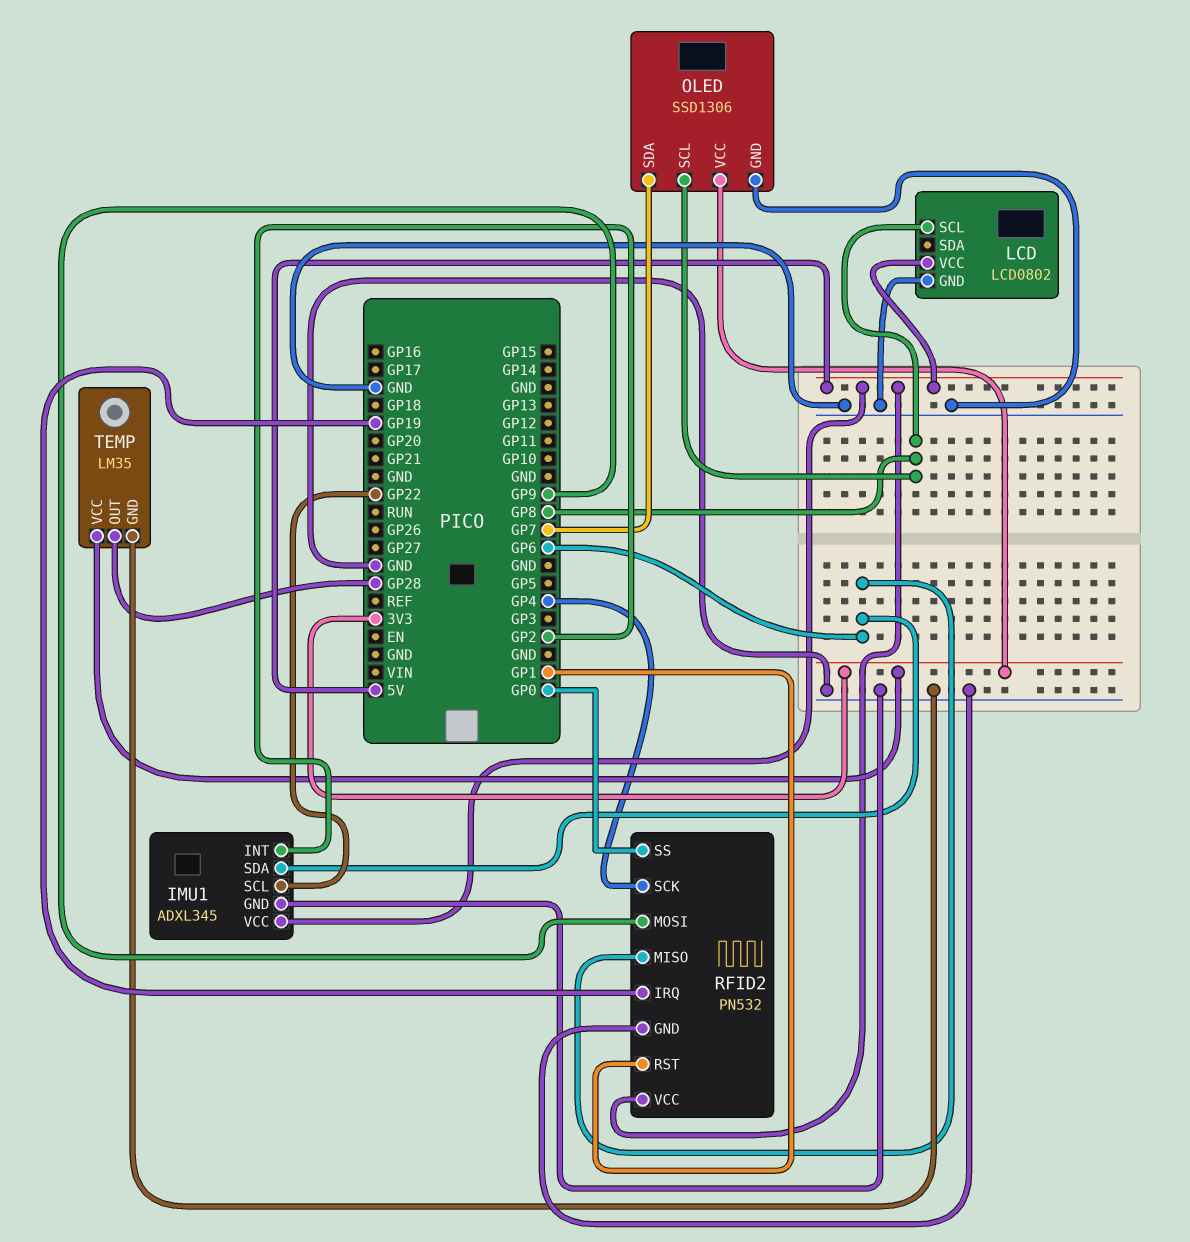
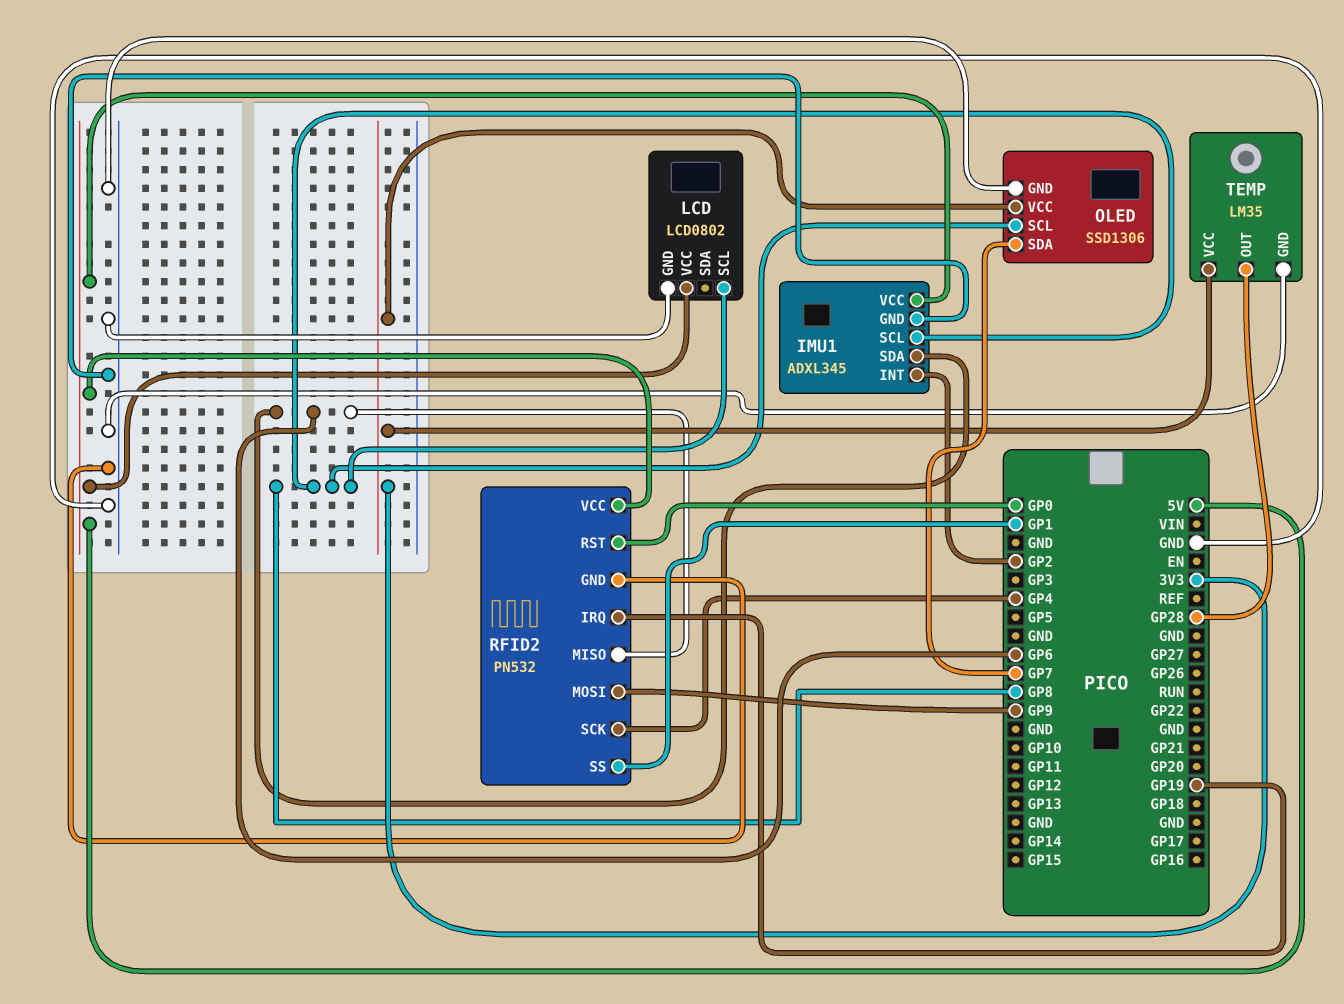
IMU1 pin SCL: GP22 -> GP8
RFID2 pin RST: GP1 -> GP0
RFID2 pin SS: GP0 -> GP1

